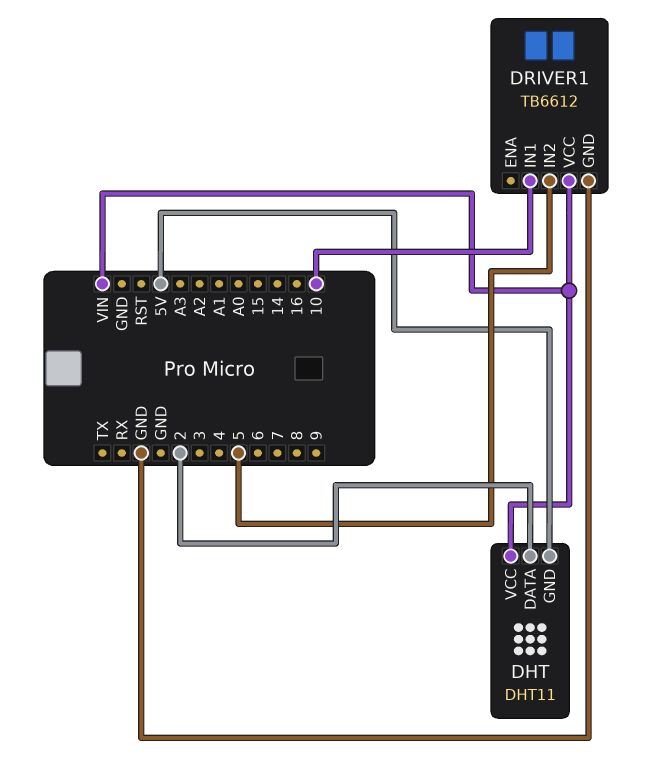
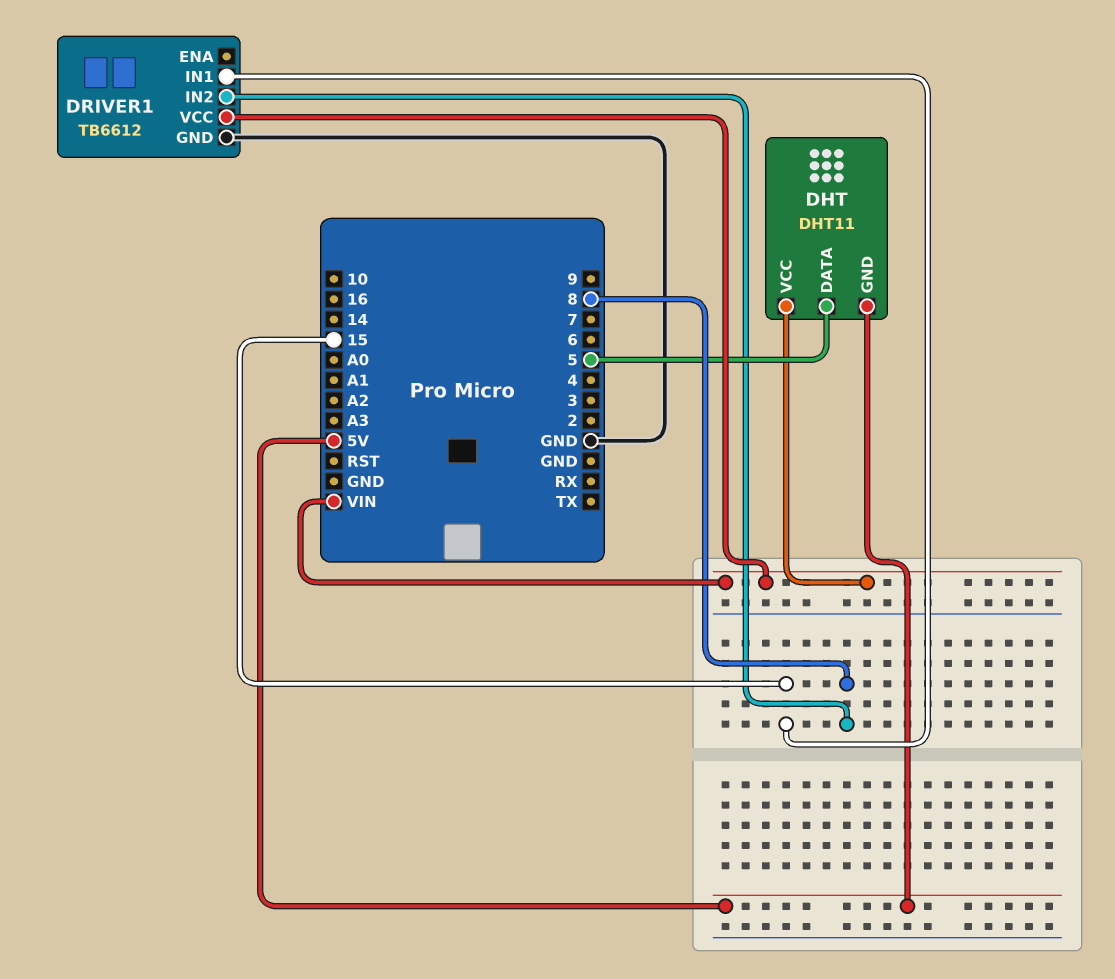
DHT pin DATA: 2 -> 5
DRIVER1 pin IN1: 10 -> 15
DRIVER1 pin IN2: 5 -> 8

